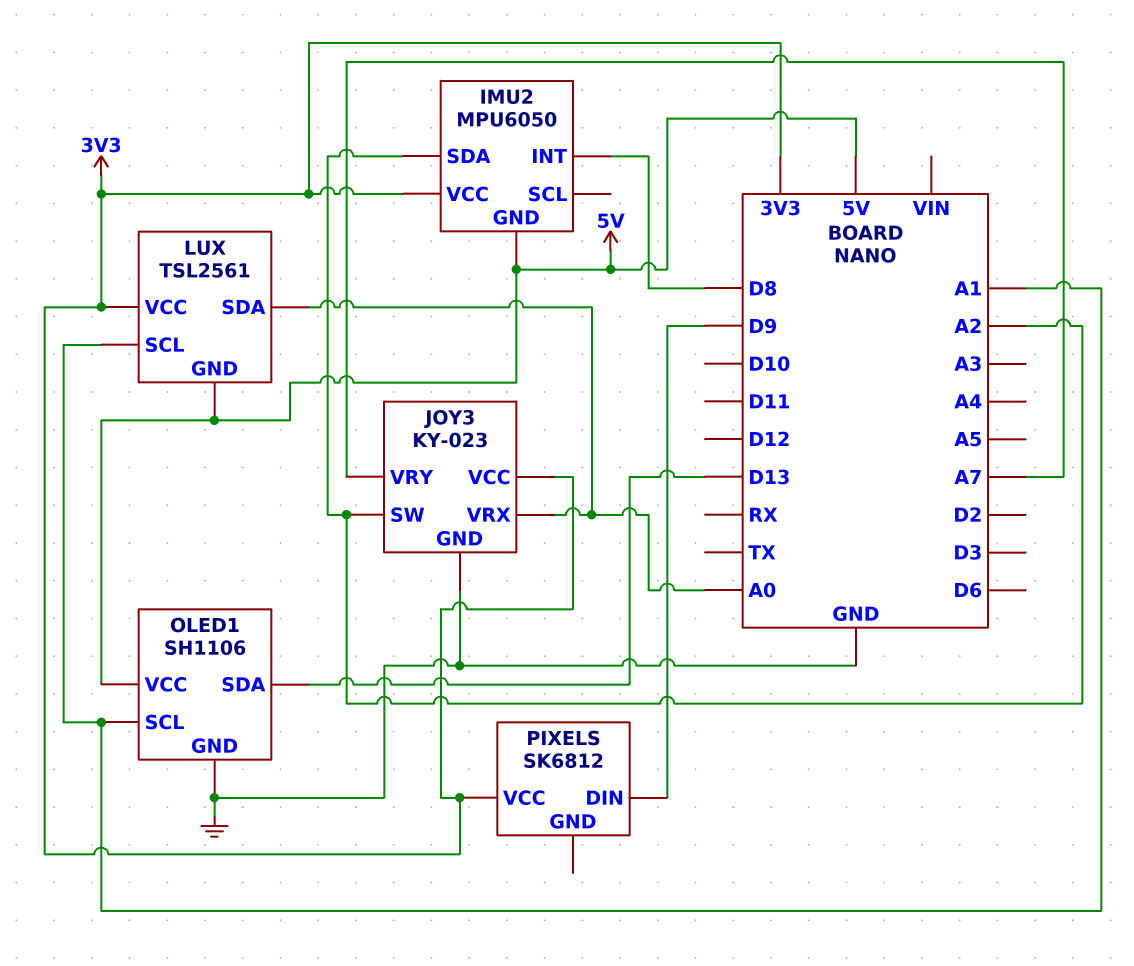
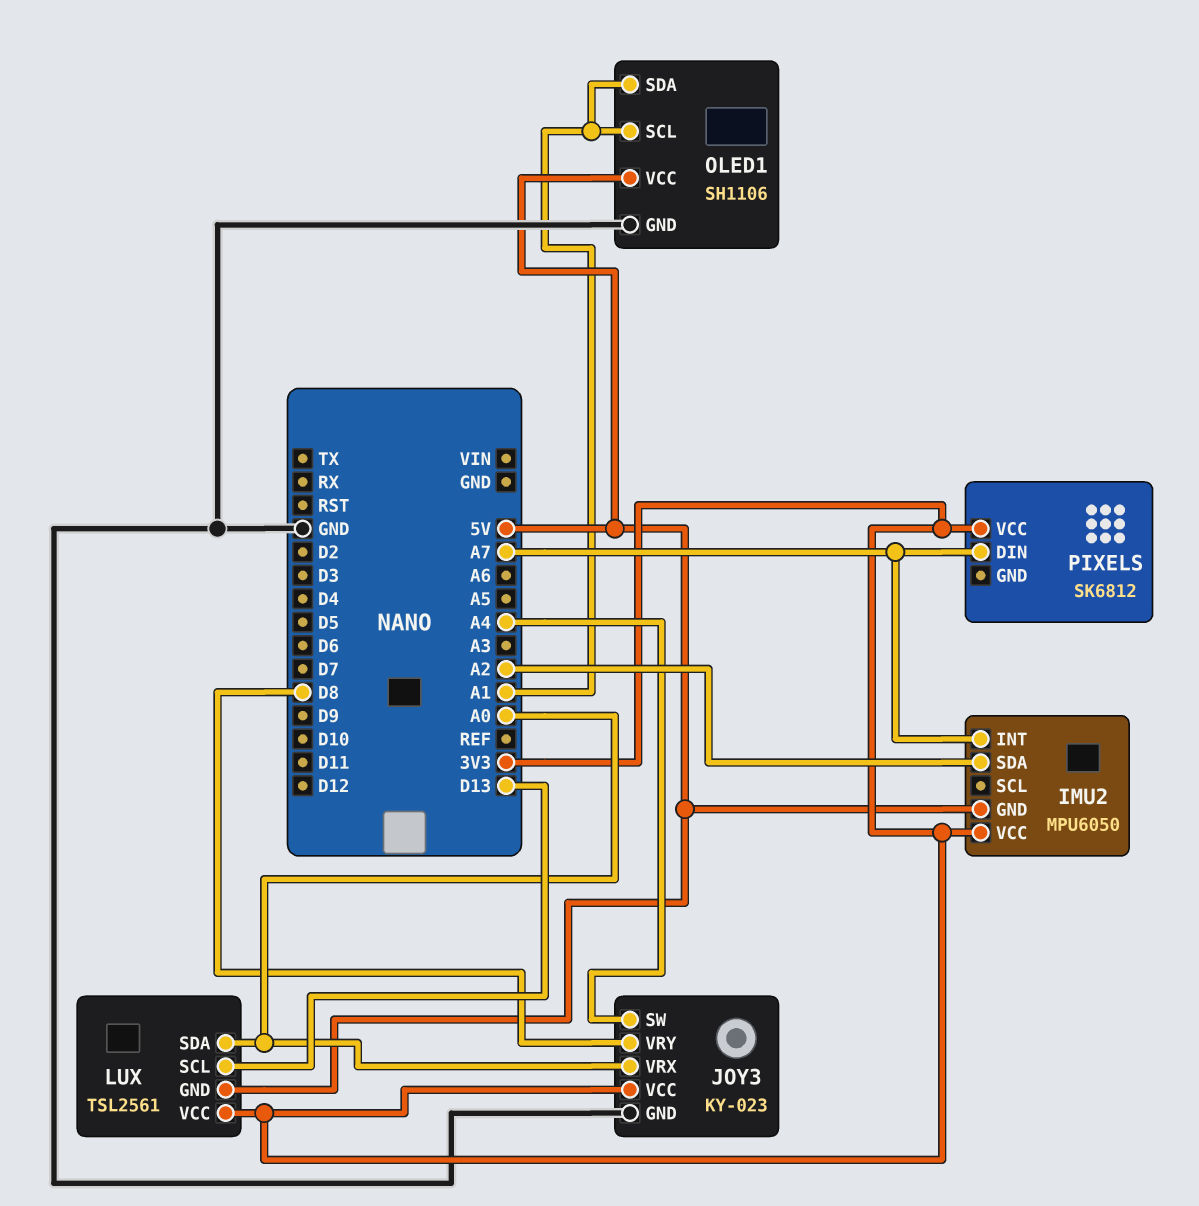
IMU2 pin INT: D8 -> A7
JOY3 pin SW: A2 -> A4
JOY3 pin VRY: A7 -> D8
LUX pin SCL: A1 -> D13
OLED1 pin SDA: D13 -> A1
PIXELS pin DIN: D9 -> A7

